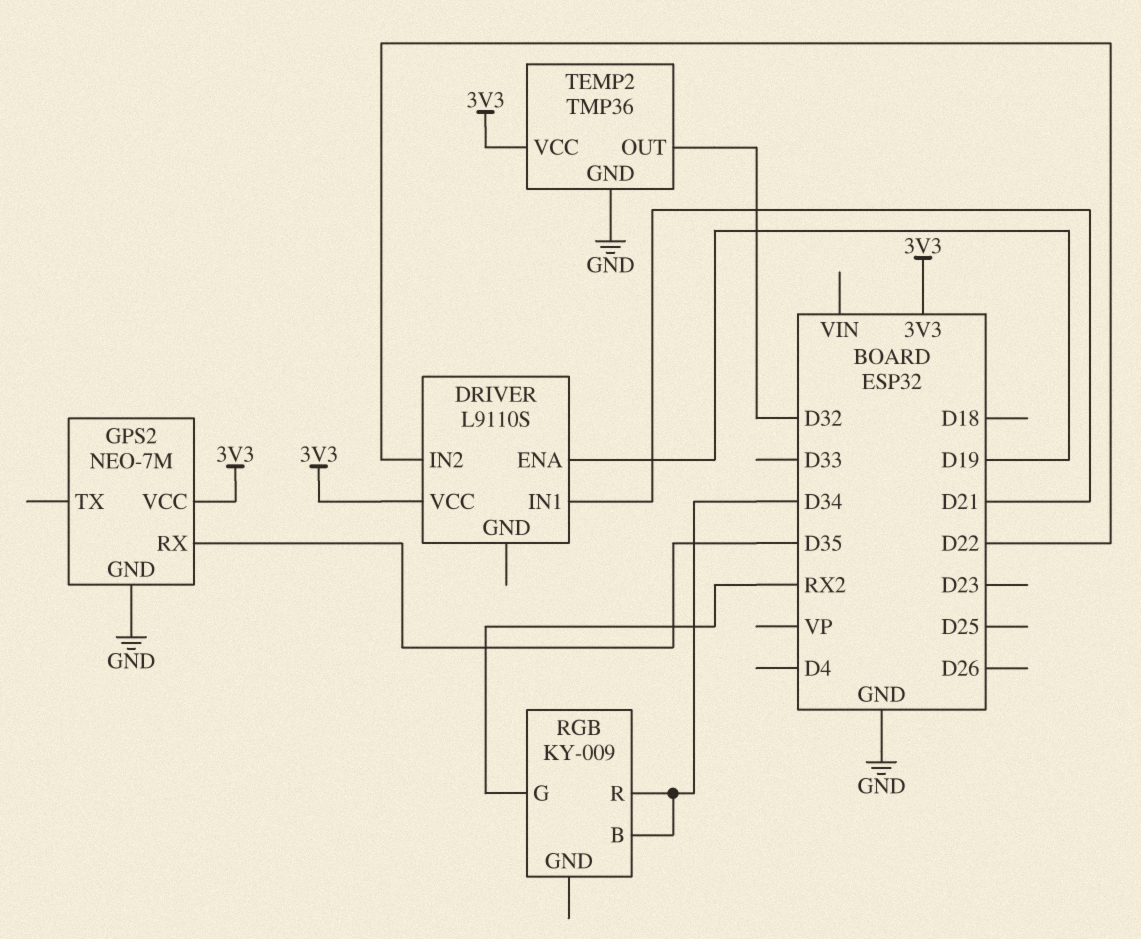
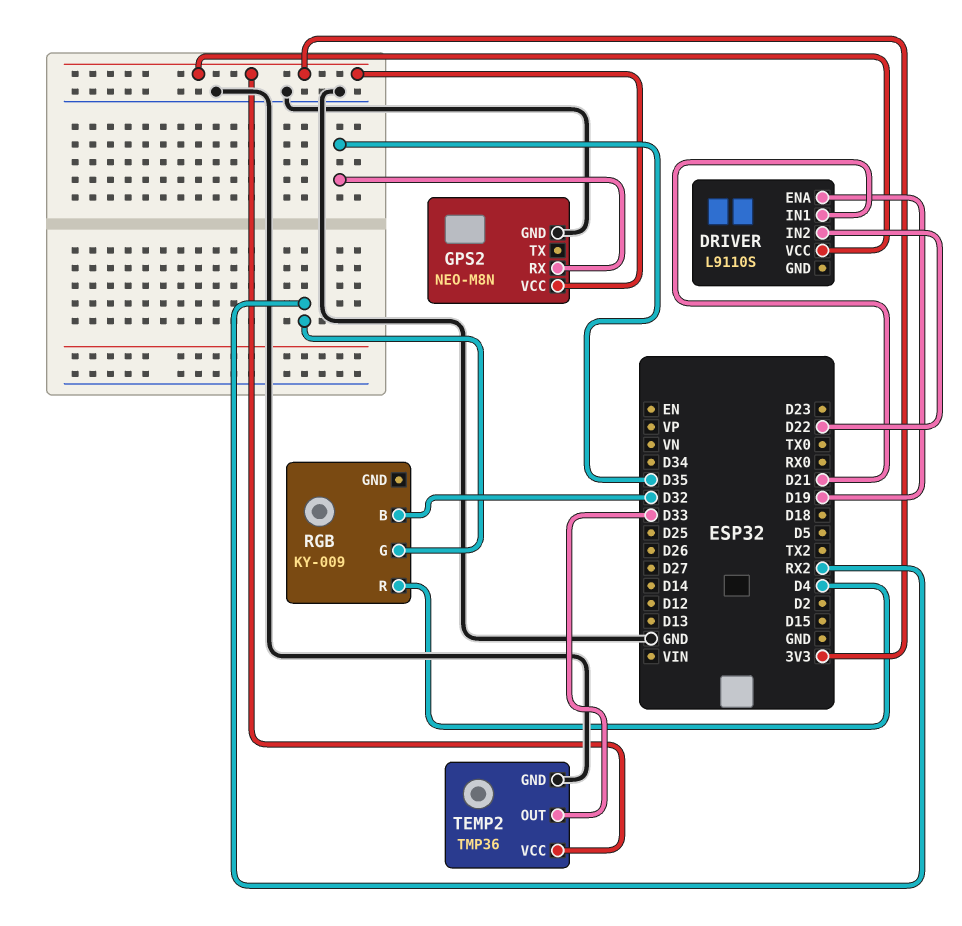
GPS2: NEO-7M -> NEO-M8N
RGB pin B: D34 -> D32
RGB pin R: D34 -> D4
TEMP2 pin OUT: D32 -> D33

